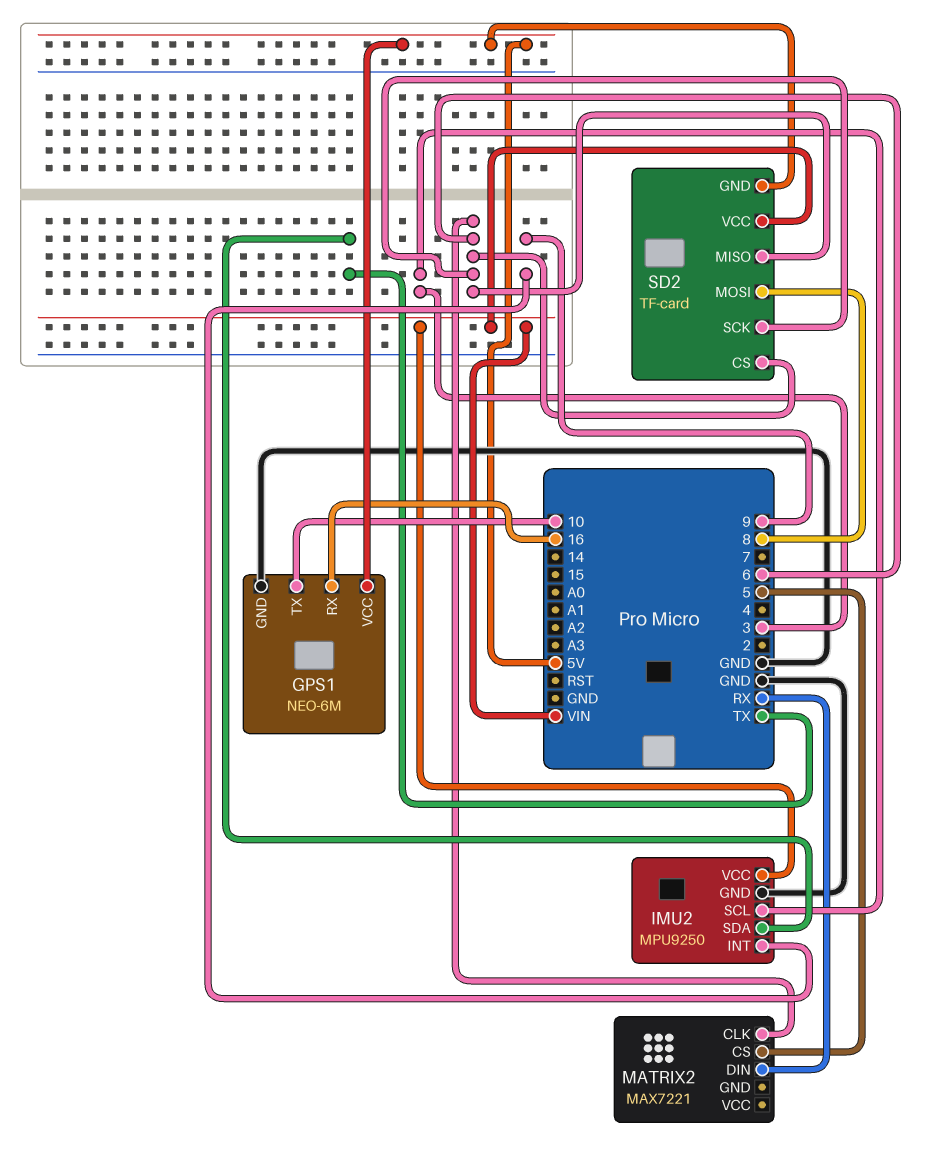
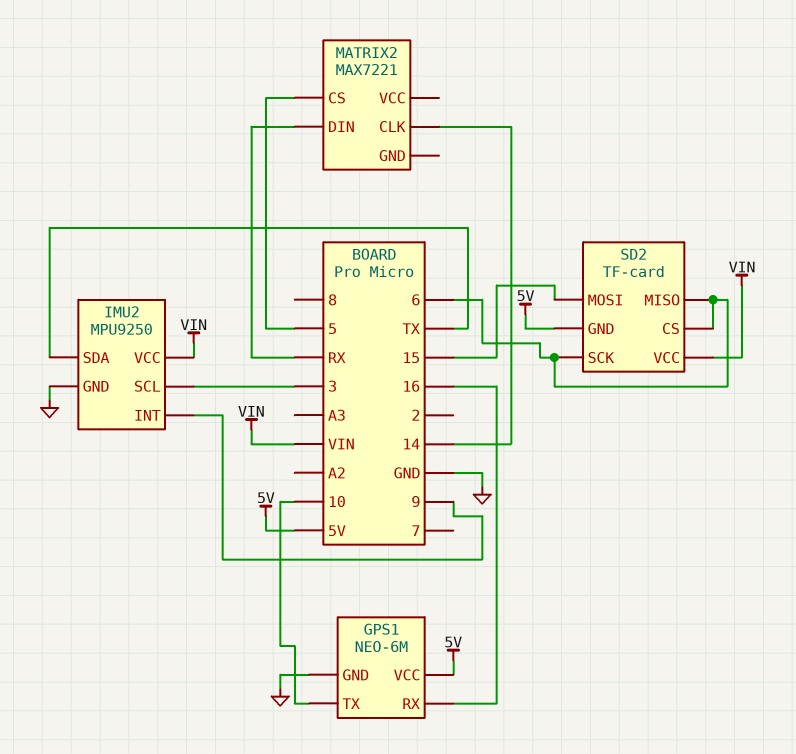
MATRIX2 pin CLK: 6 -> 14
SD2 pin MOSI: 8 -> 15

